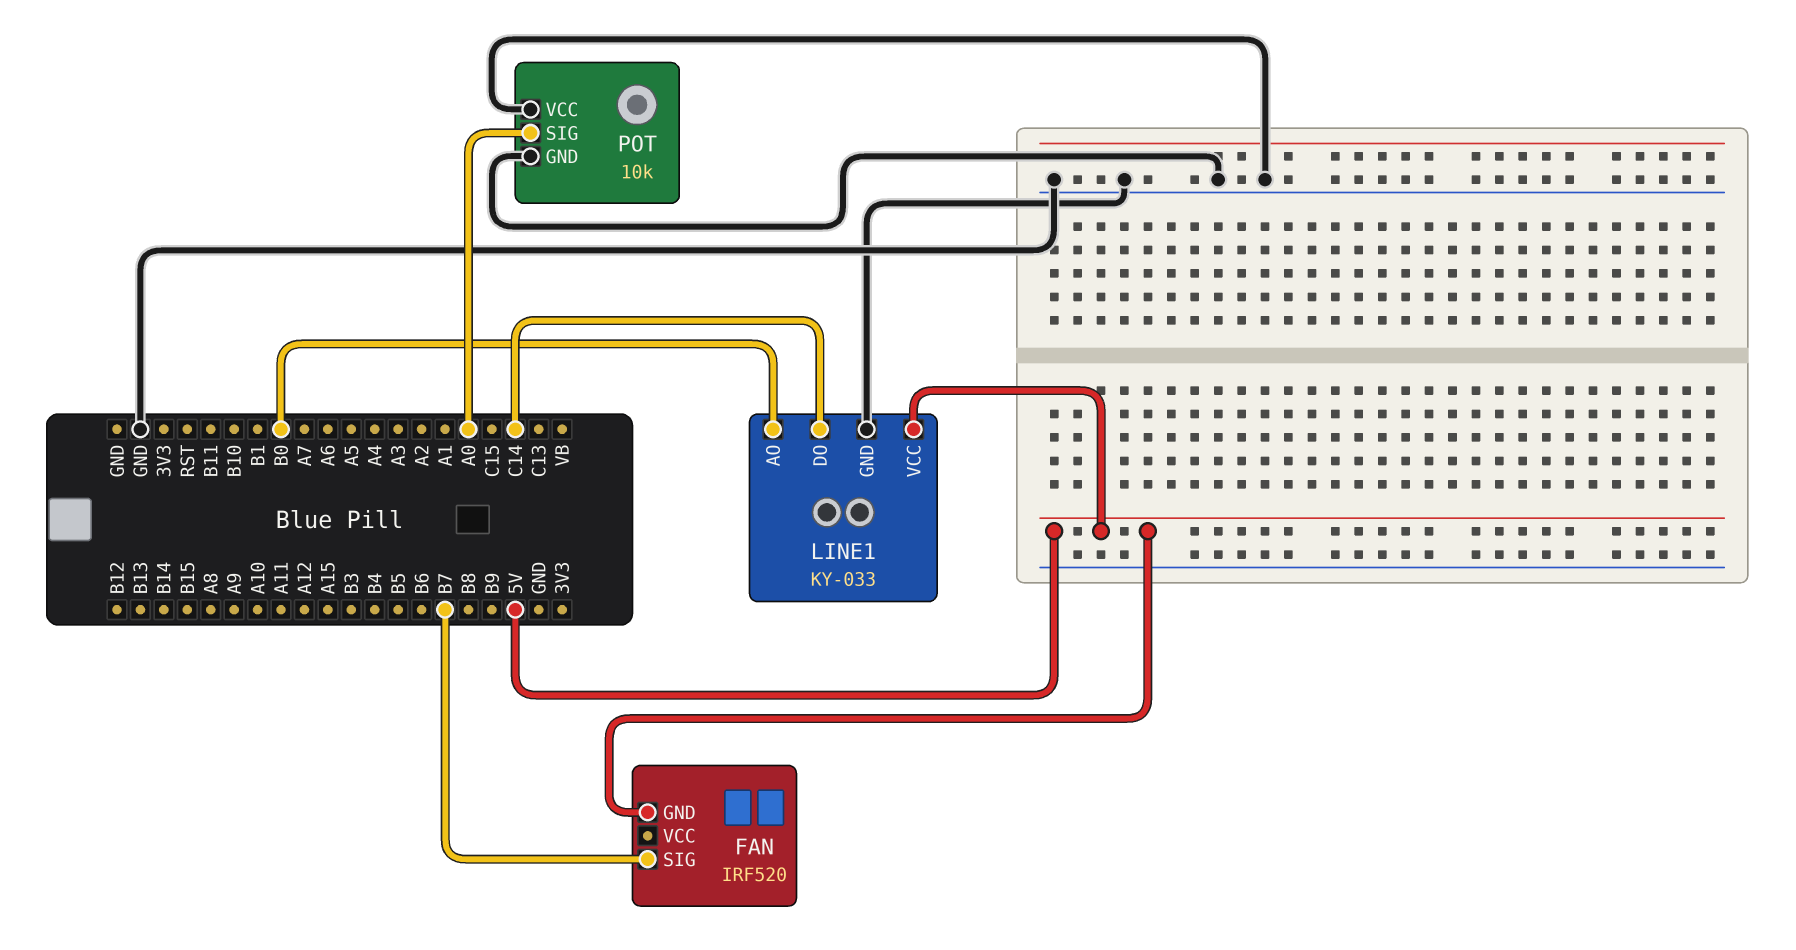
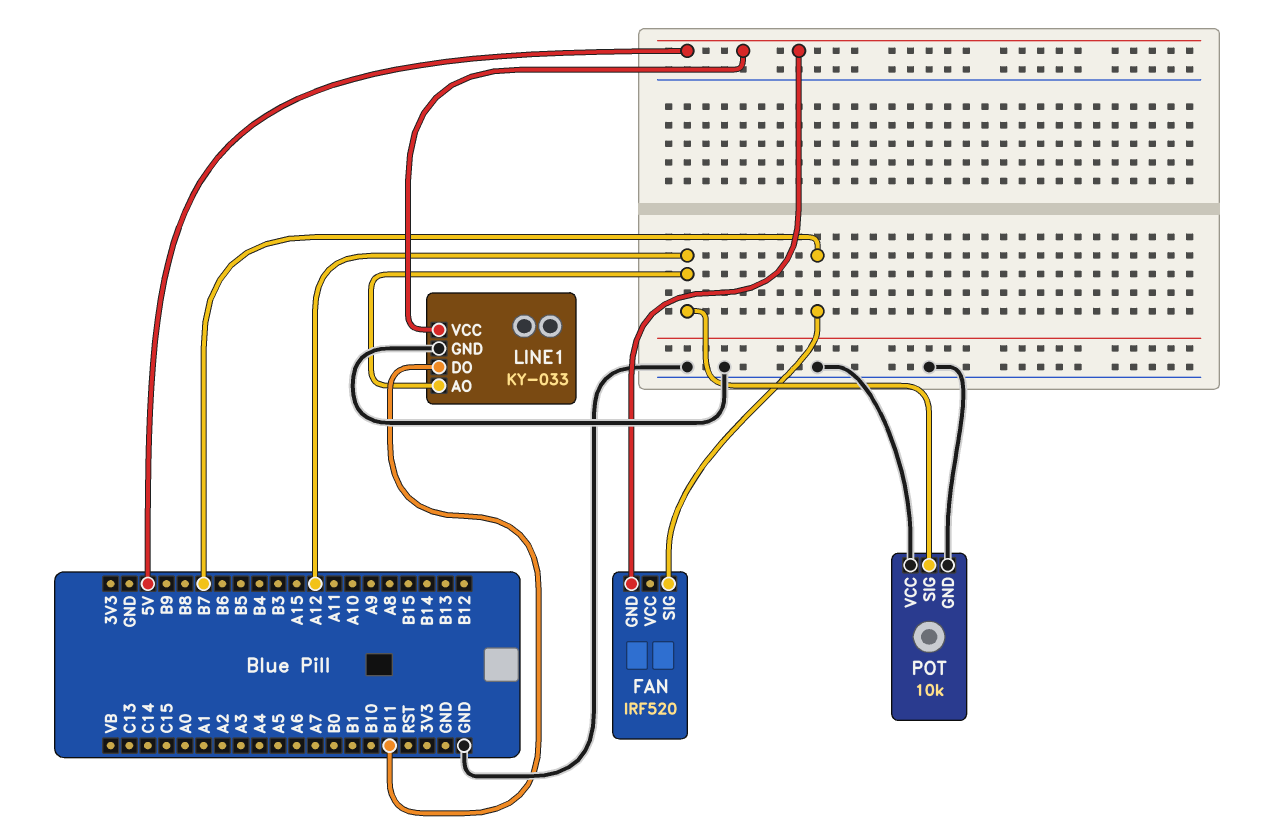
LINE1 pin AO: B0 -> A12
LINE1 pin DO: C14 -> B11
POT pin SIG: A0 -> A12

